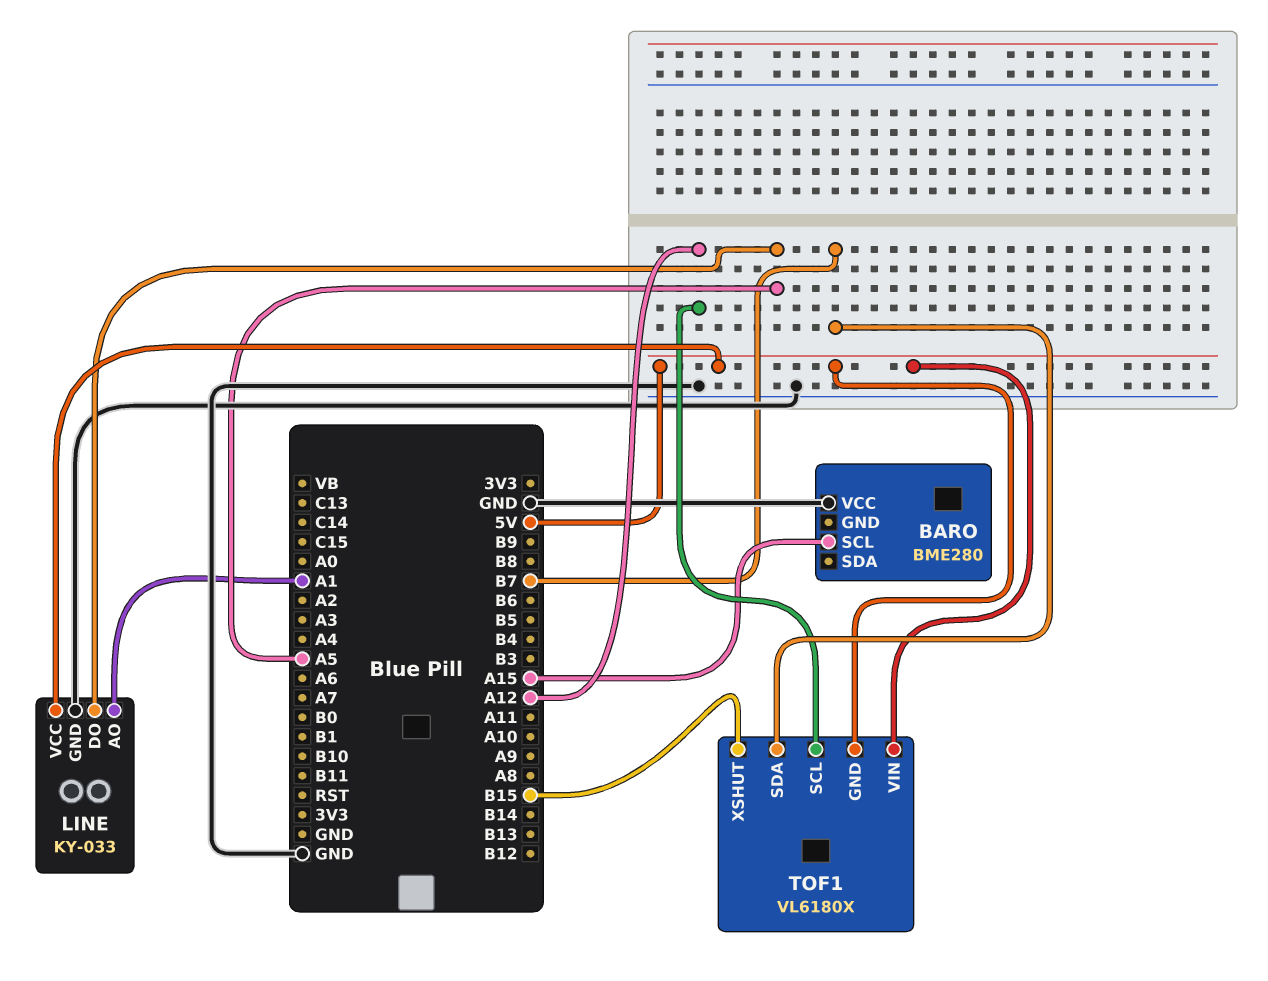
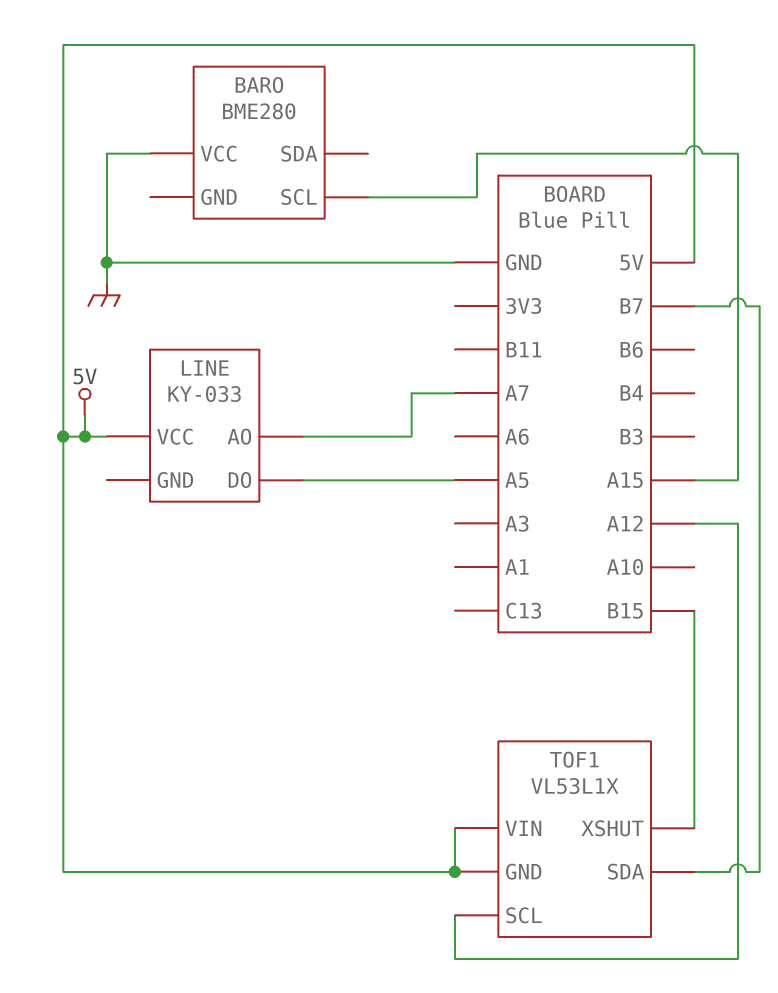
LINE pin AO: A1 -> A7
LINE pin GND: GND -> none
TOF1: VL6180X -> VL53L1X

